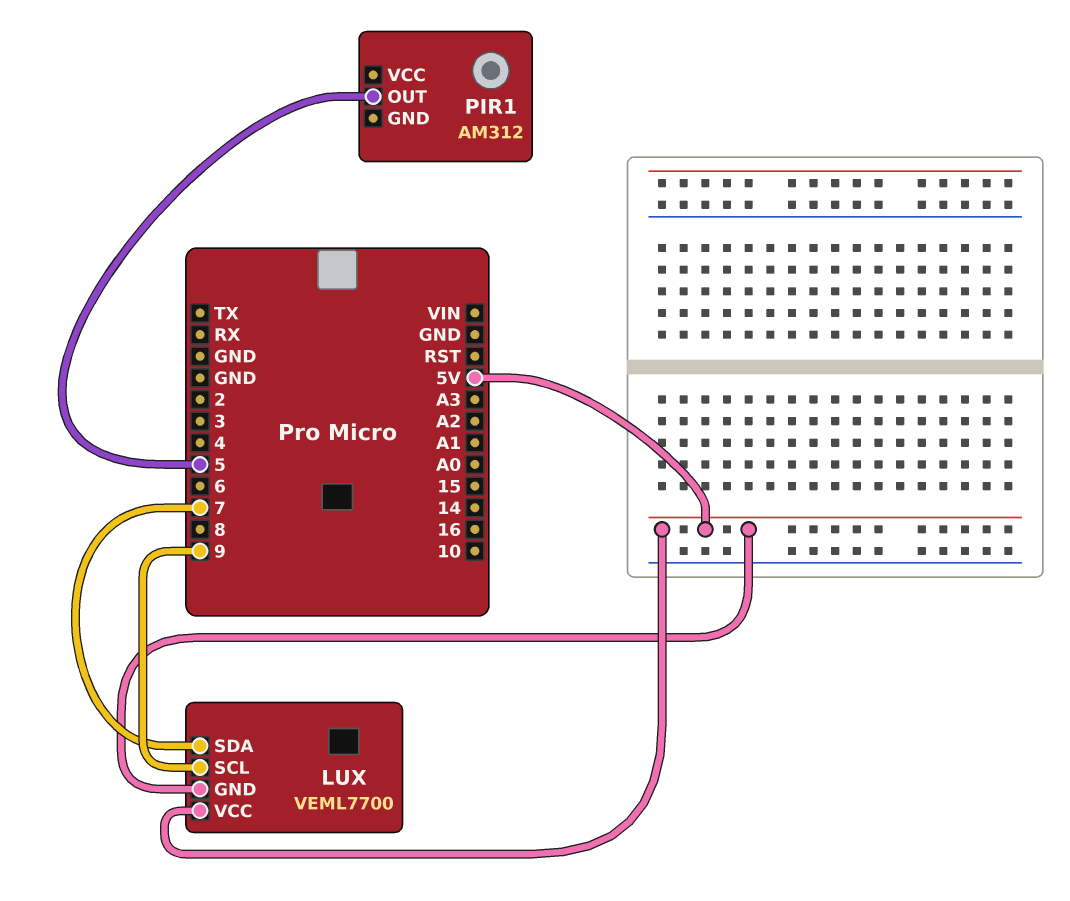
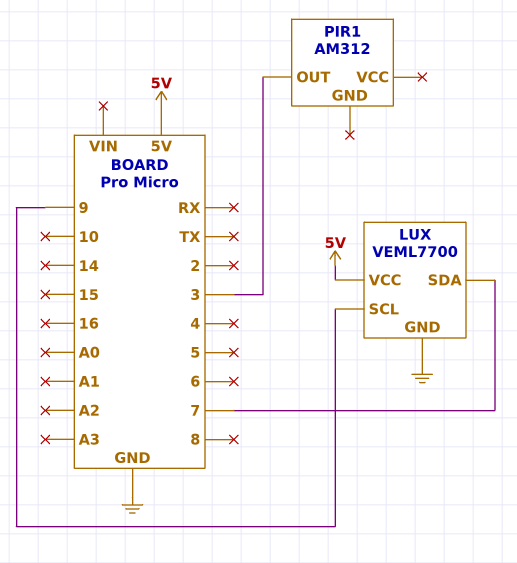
LUX pin GND: 5V -> GND
PIR1 pin OUT: 5 -> 3

